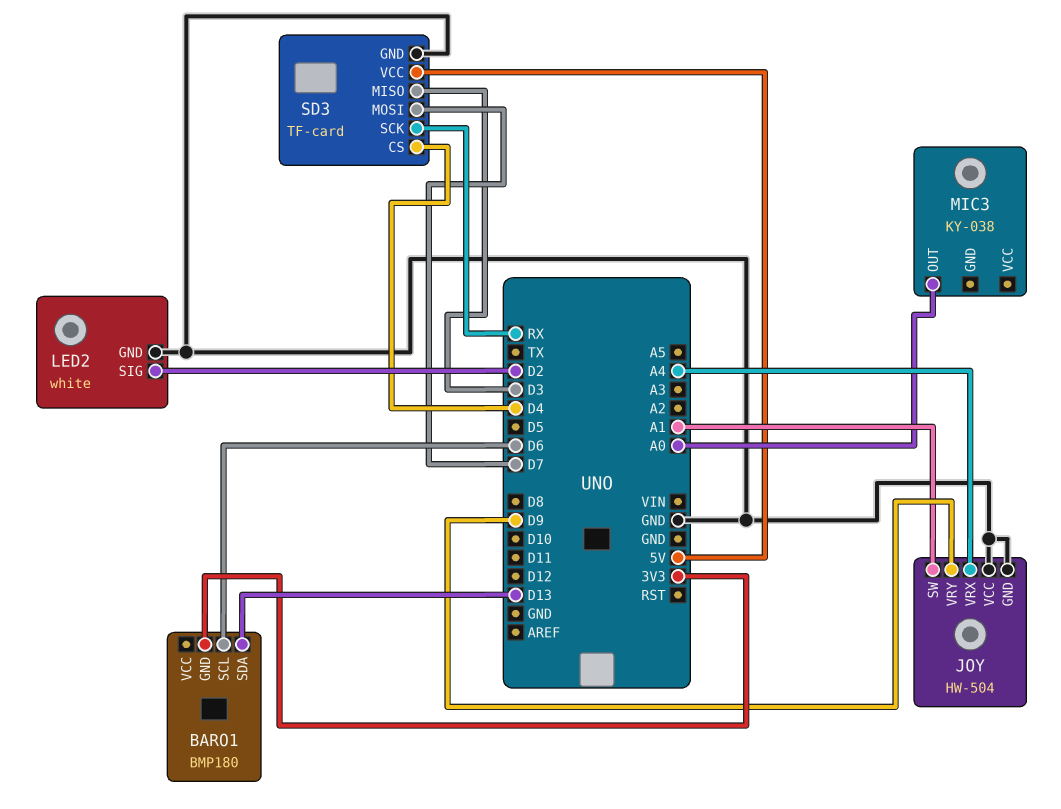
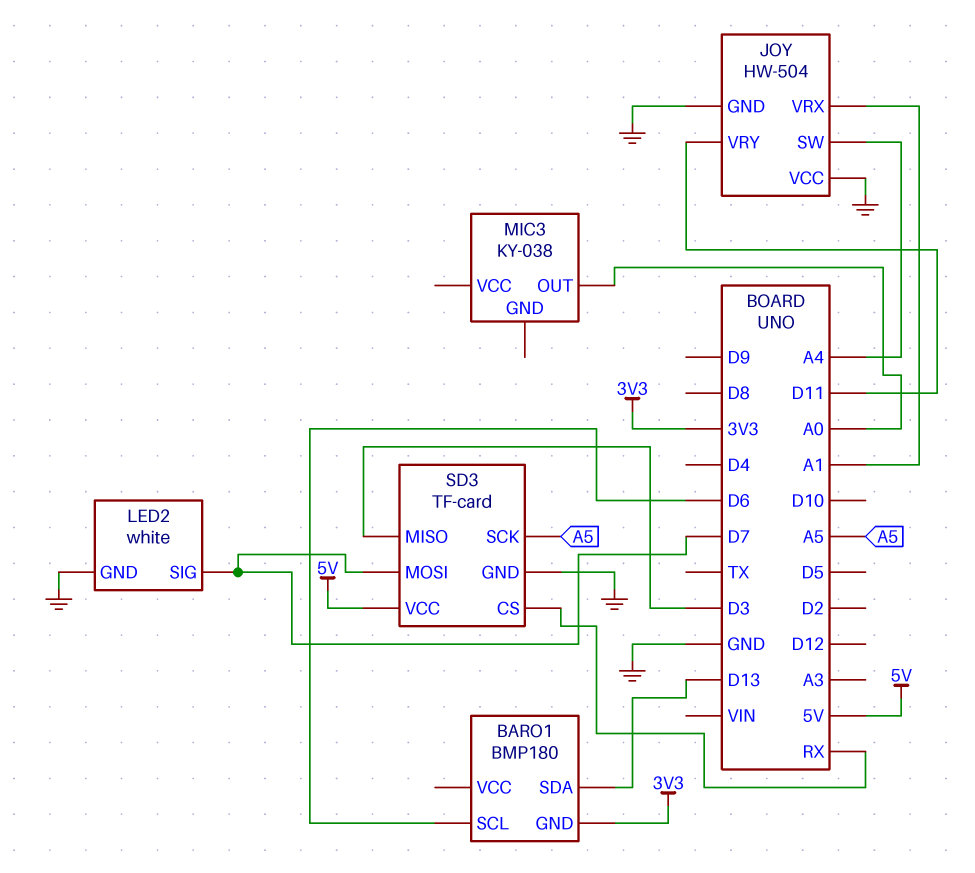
JOY pin SW: A1 -> A4
JOY pin VRX: A4 -> A1
JOY pin VRY: D9 -> D11
LED2 pin SIG: D2 -> D7
SD3 pin CS: D4 -> RX
SD3 pin SCK: RX -> A5

